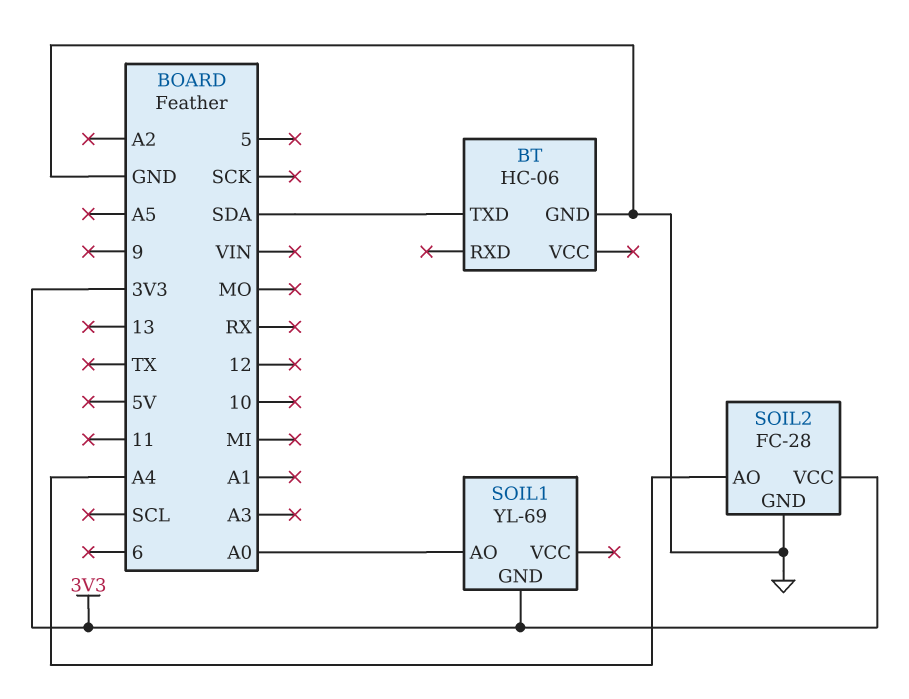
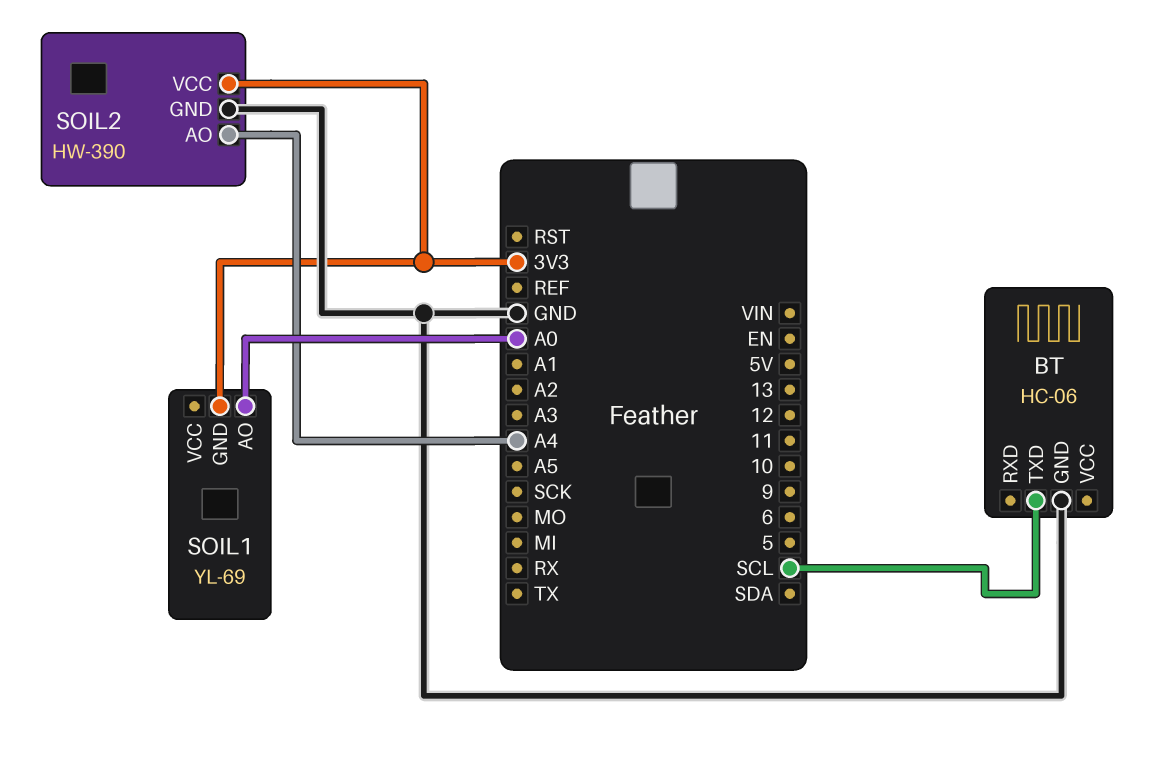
BT pin TXD: SDA -> SCL
SOIL2: FC-28 -> HW-390

